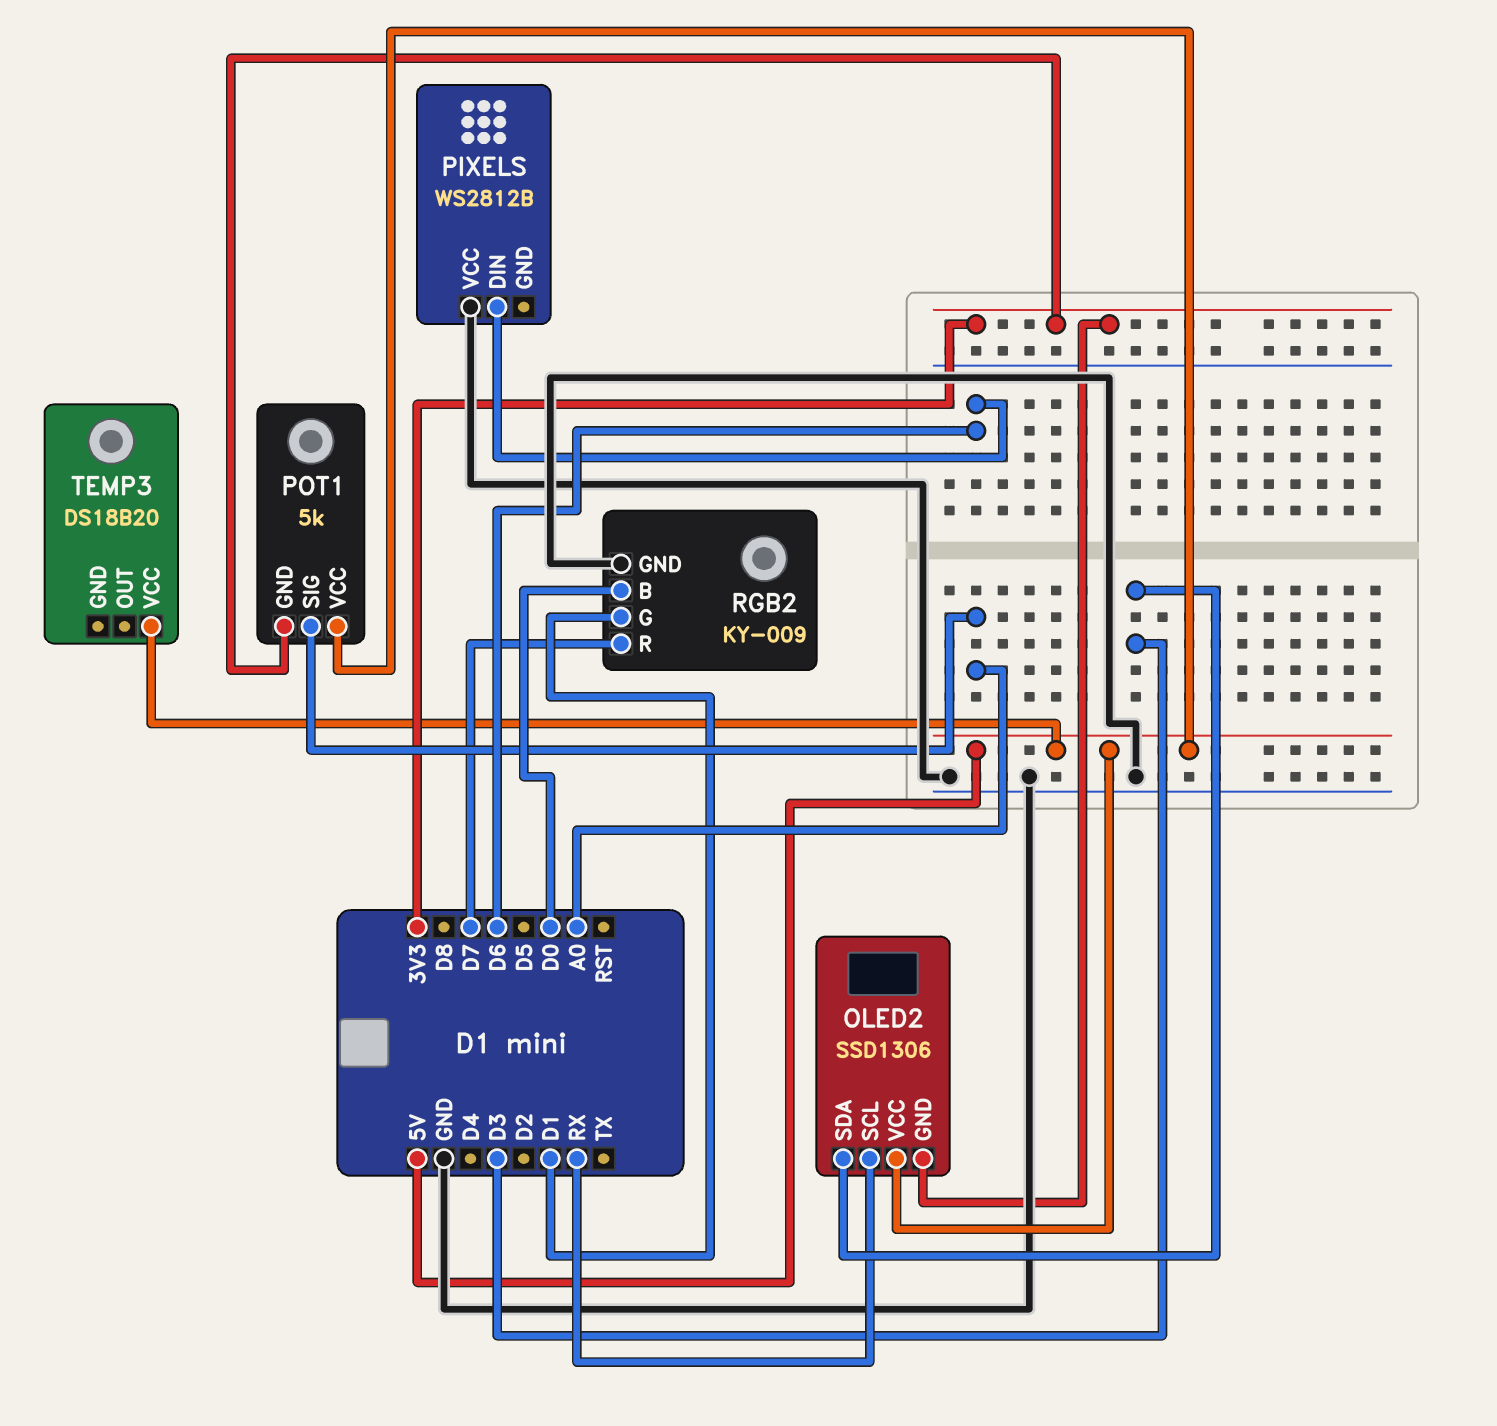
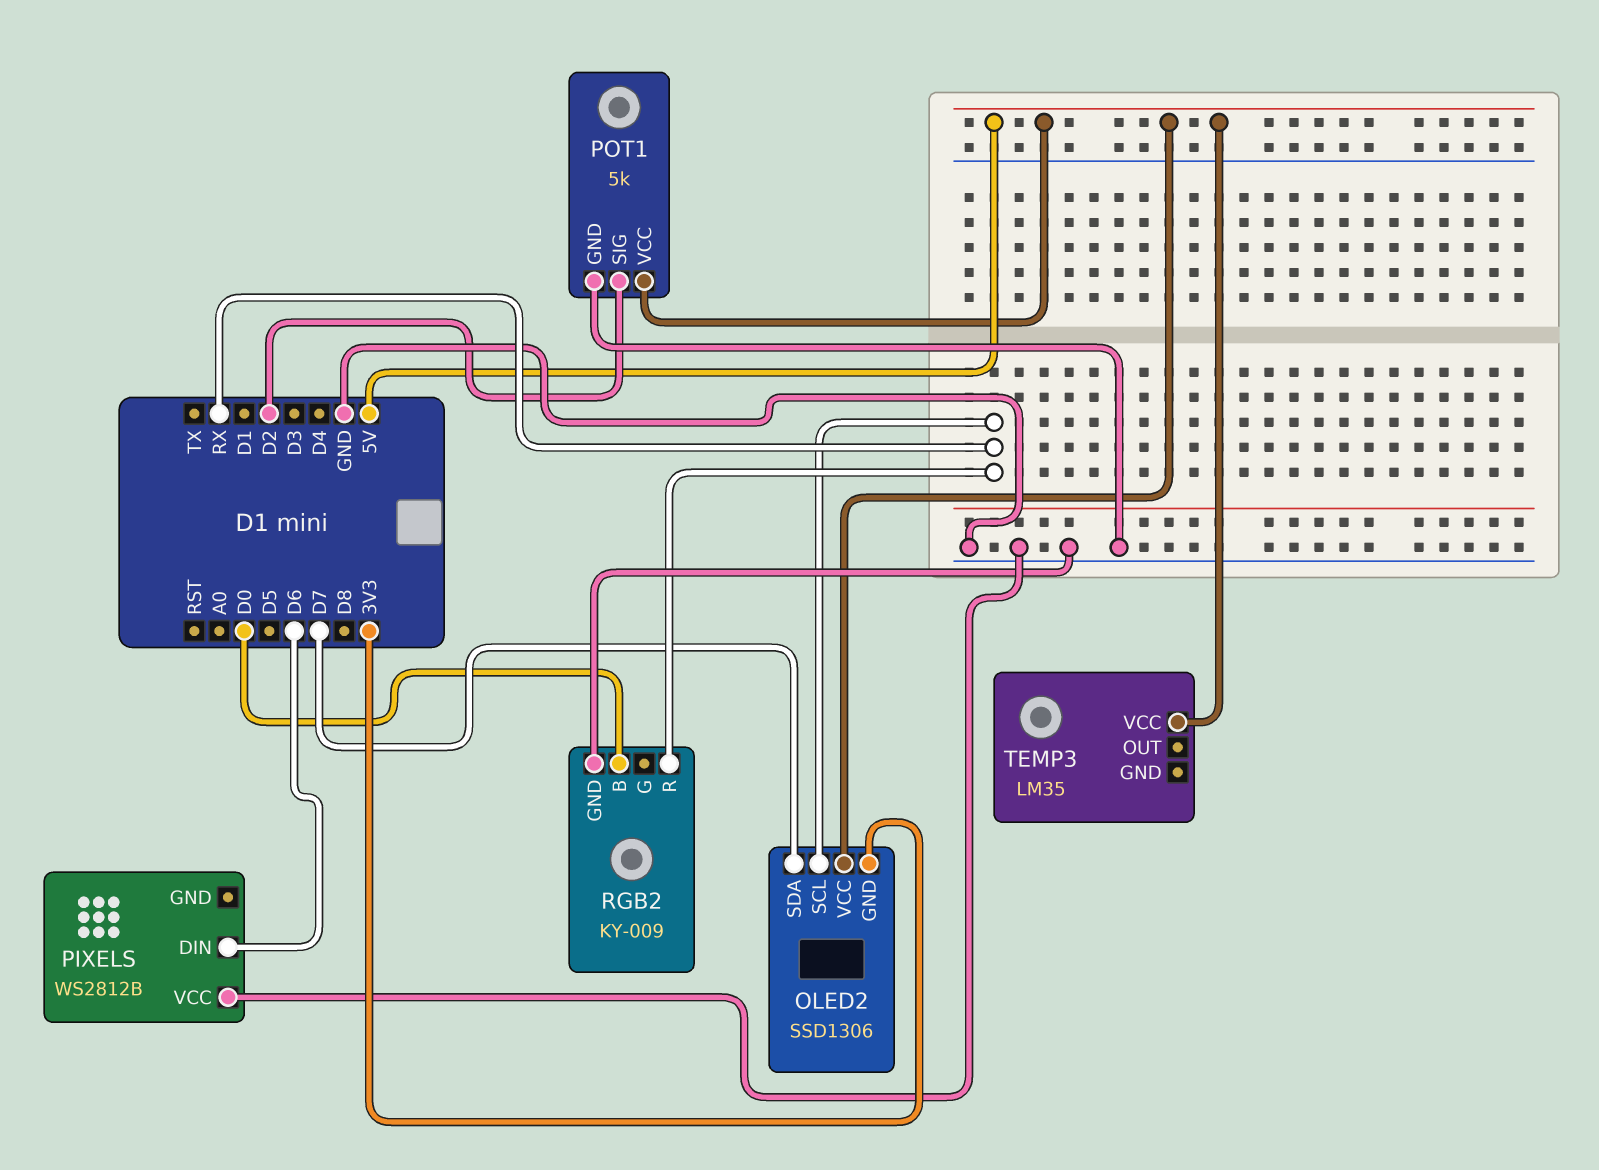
OLED2 pin SDA: D3 -> D7
POT1 pin GND: 3V3 -> GND
POT1 pin SIG: A0 -> D2
RGB2 pin G: D1 -> none
RGB2 pin R: D7 -> RX
TEMP3: DS18B20 -> LM35

